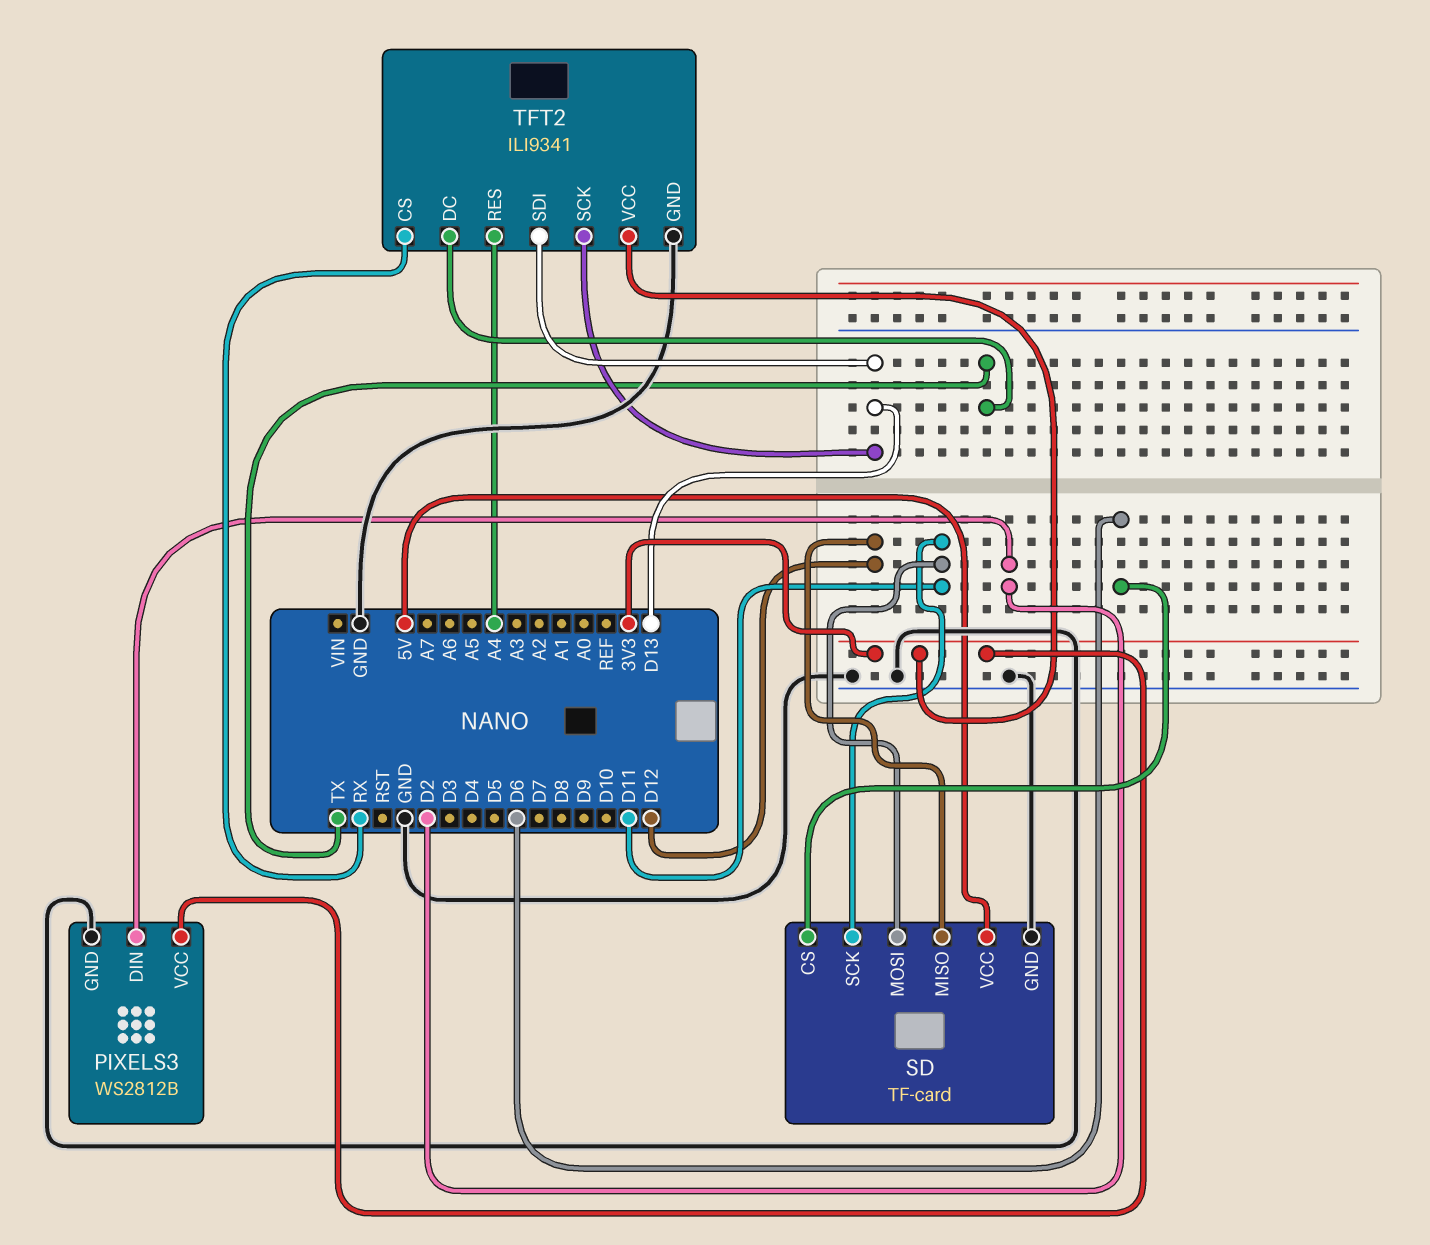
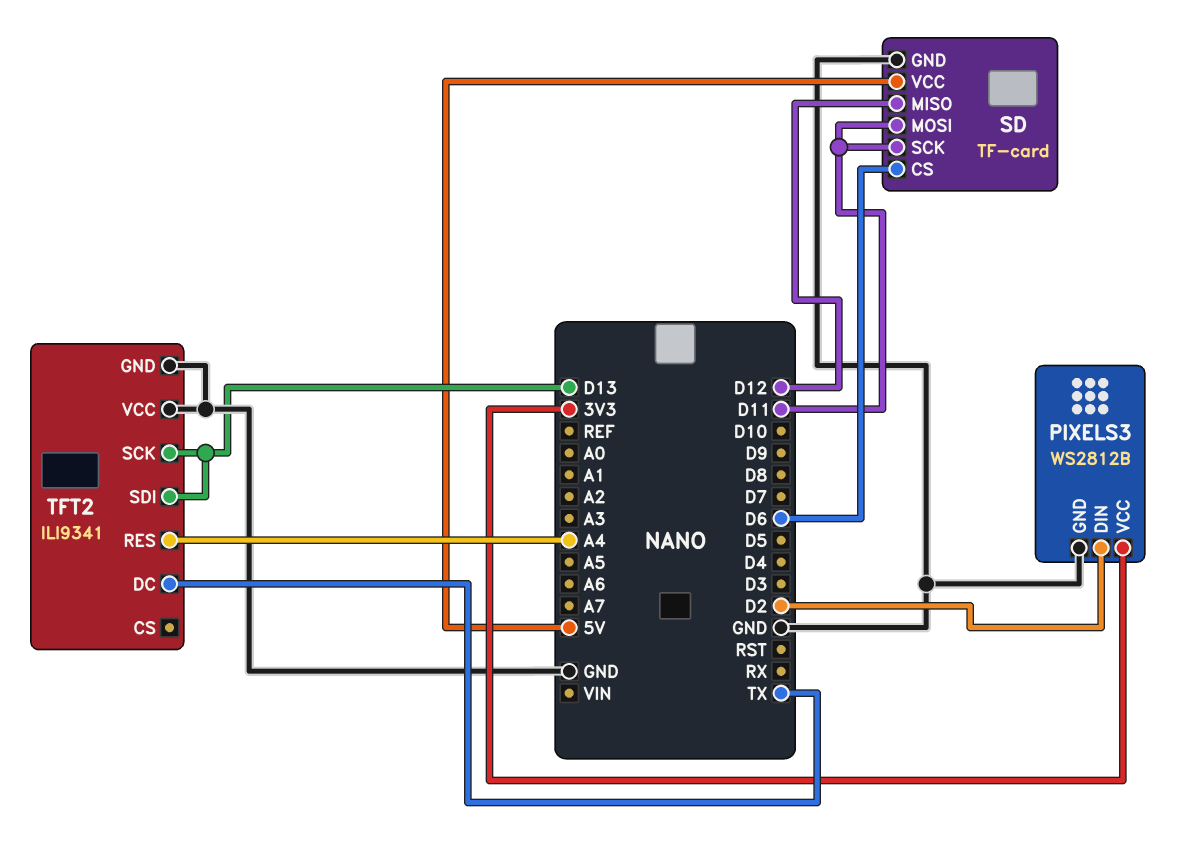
TFT2 pin CS: RX -> none
TFT2 pin VCC: 3V3 -> GND

